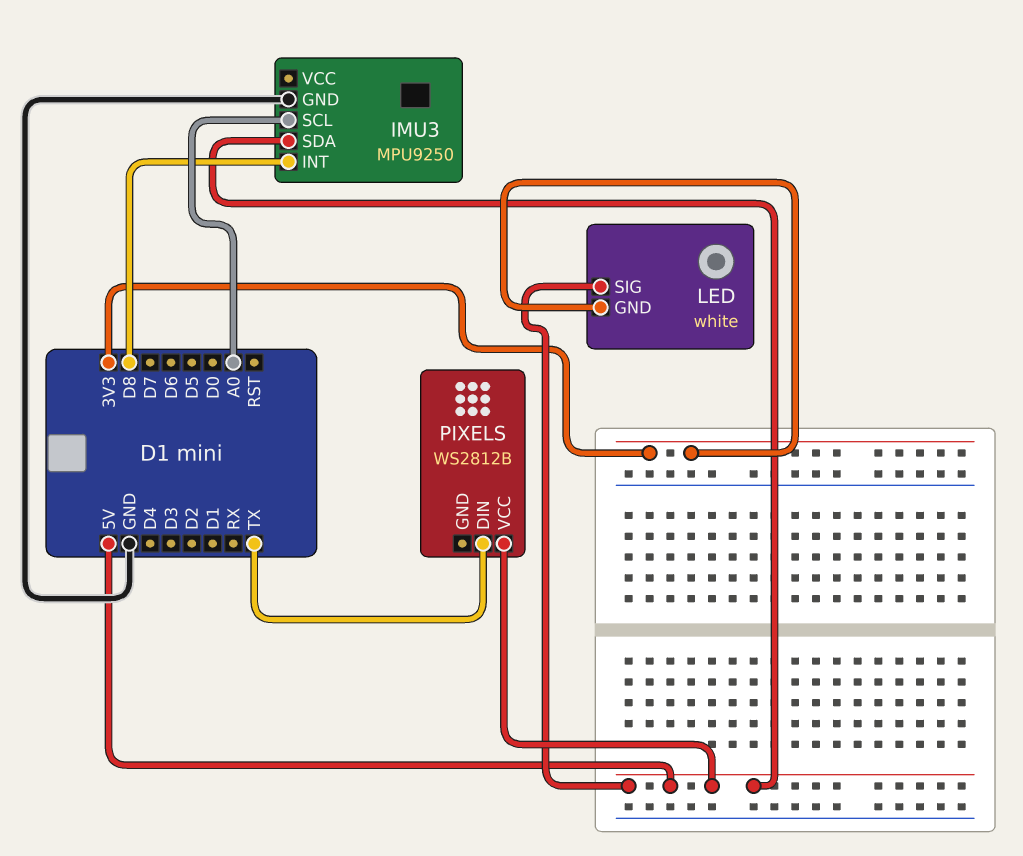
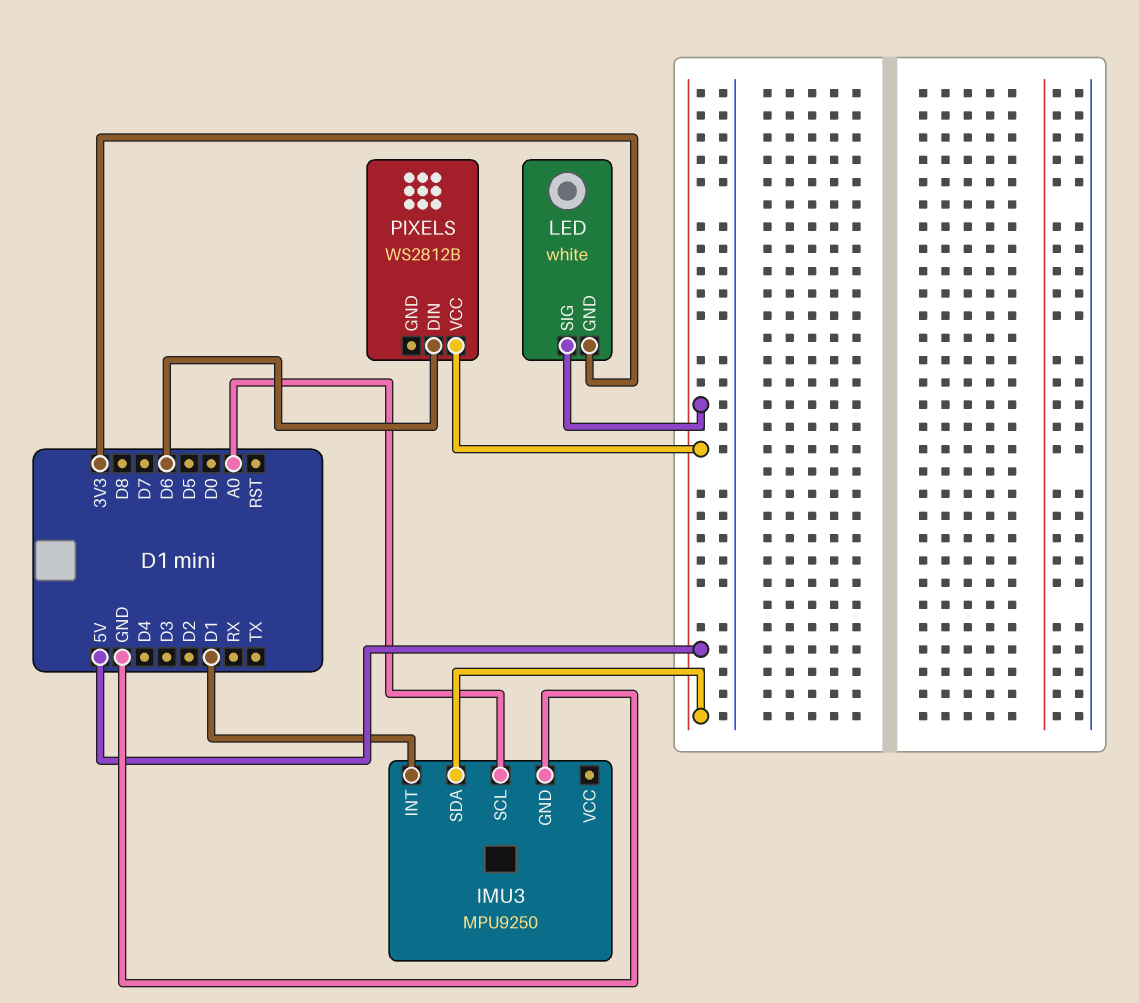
IMU3 pin INT: D8 -> D1
PIXELS pin DIN: TX -> D6

